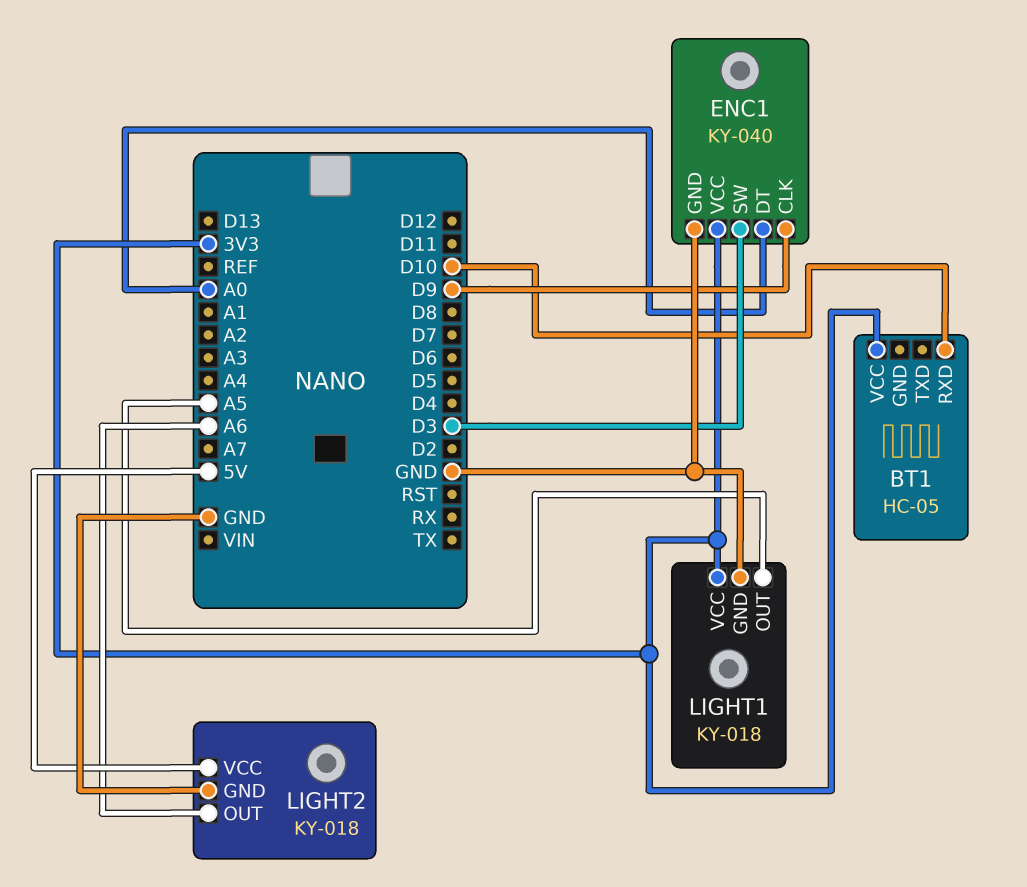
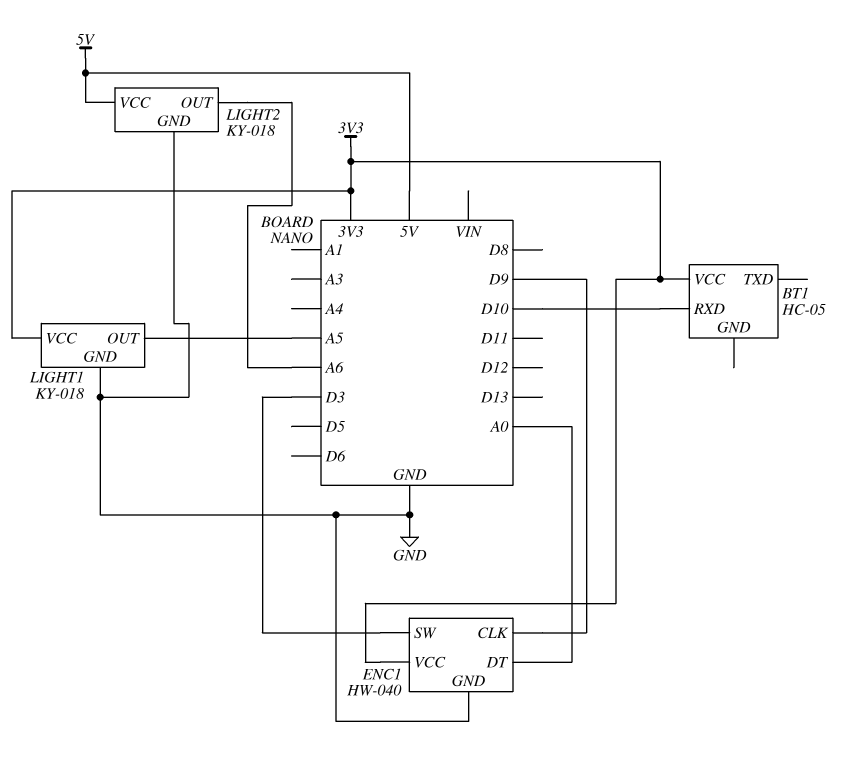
ENC1: KY-040 -> HW-040

